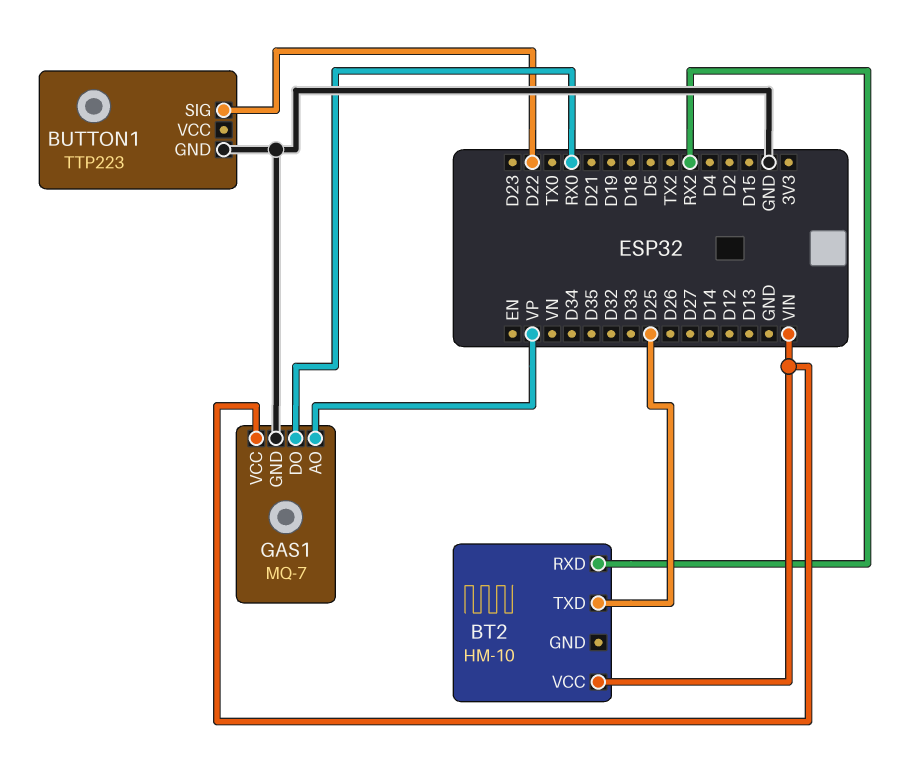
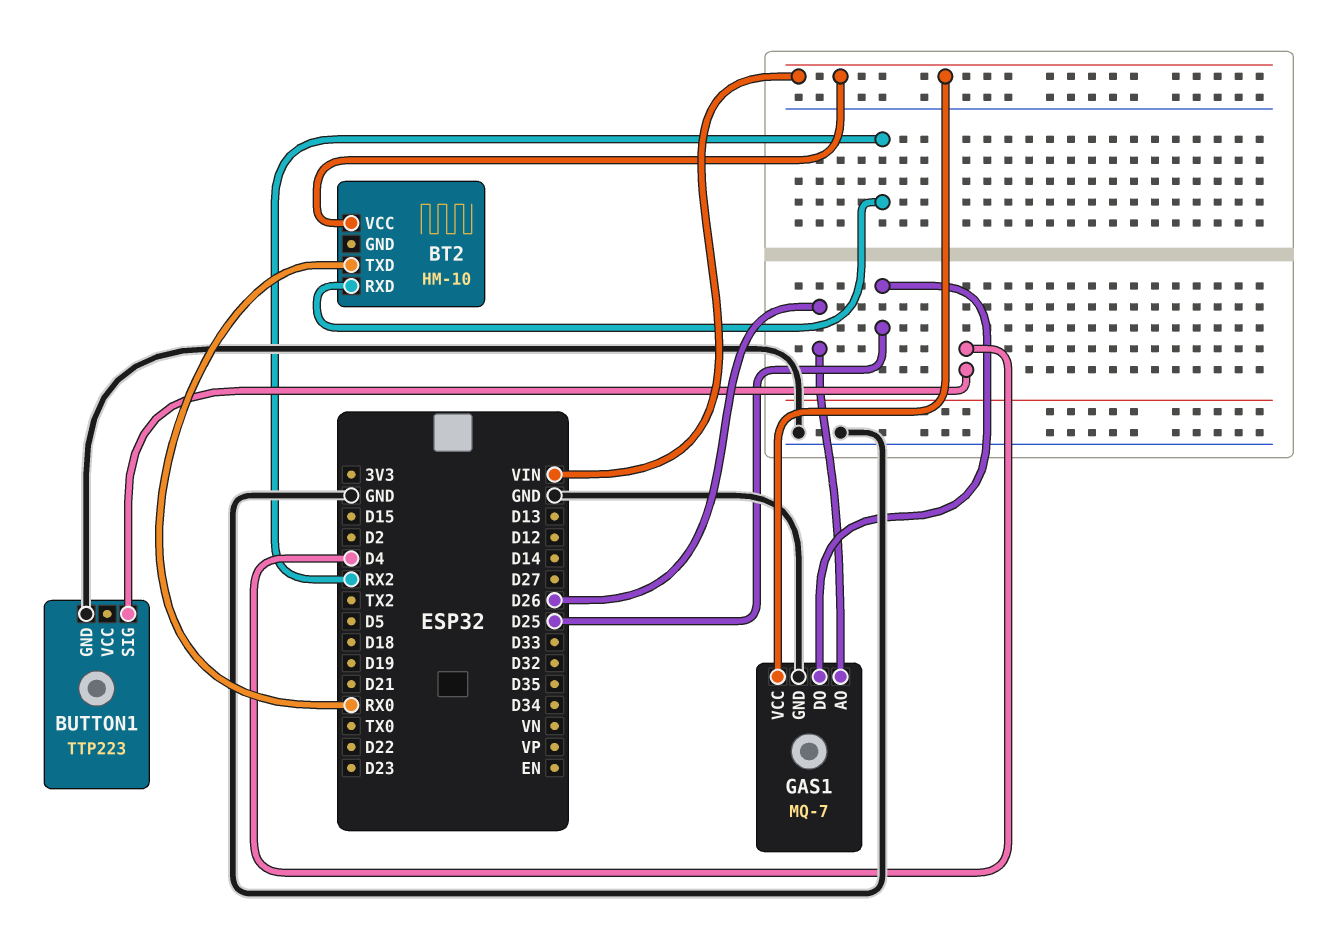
BT2 pin TXD: D25 -> RX0
BUTTON1 pin SIG: D22 -> D4
GAS1 pin AO: VP -> D26
GAS1 pin DO: RX0 -> D25

